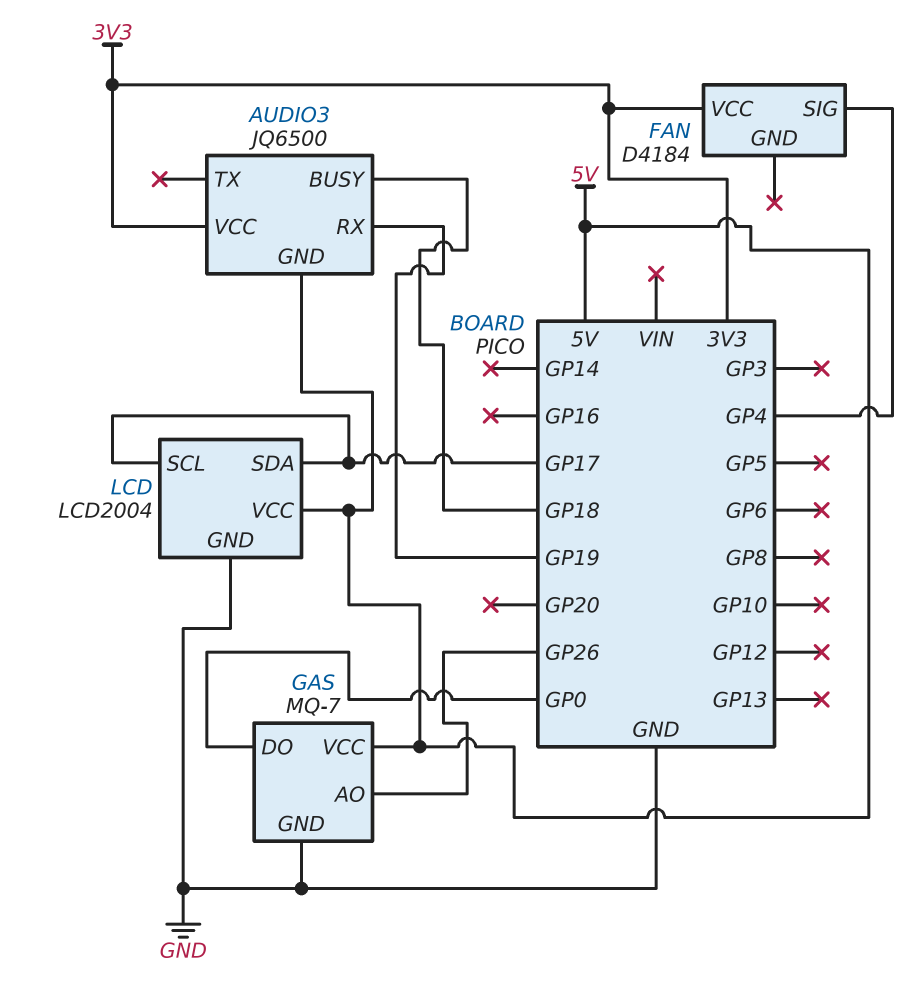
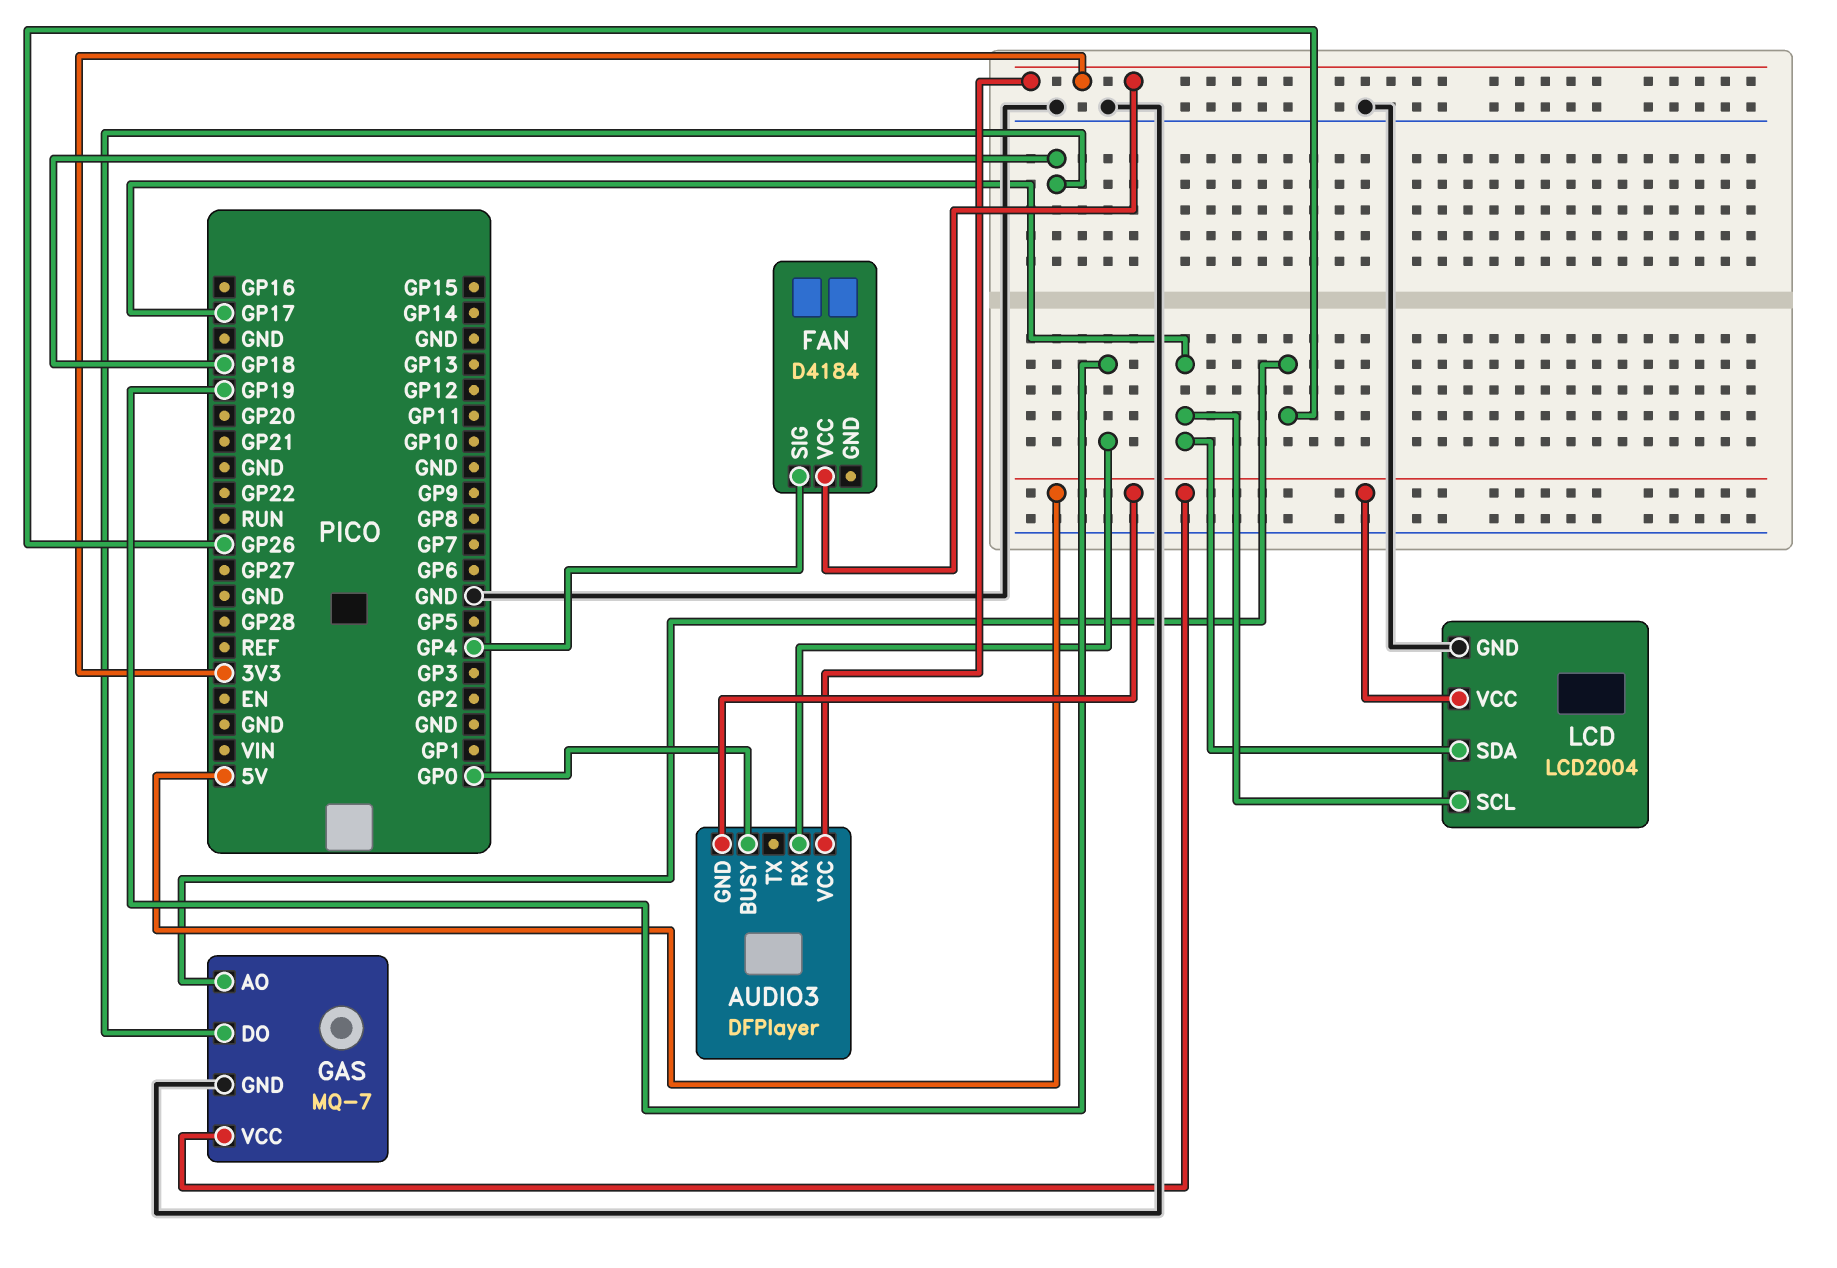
AUDIO3: JQ6500 -> DFPlayer
AUDIO3 pin BUSY: GP18 -> GP0
GAS pin DO: GP0 -> GP18

